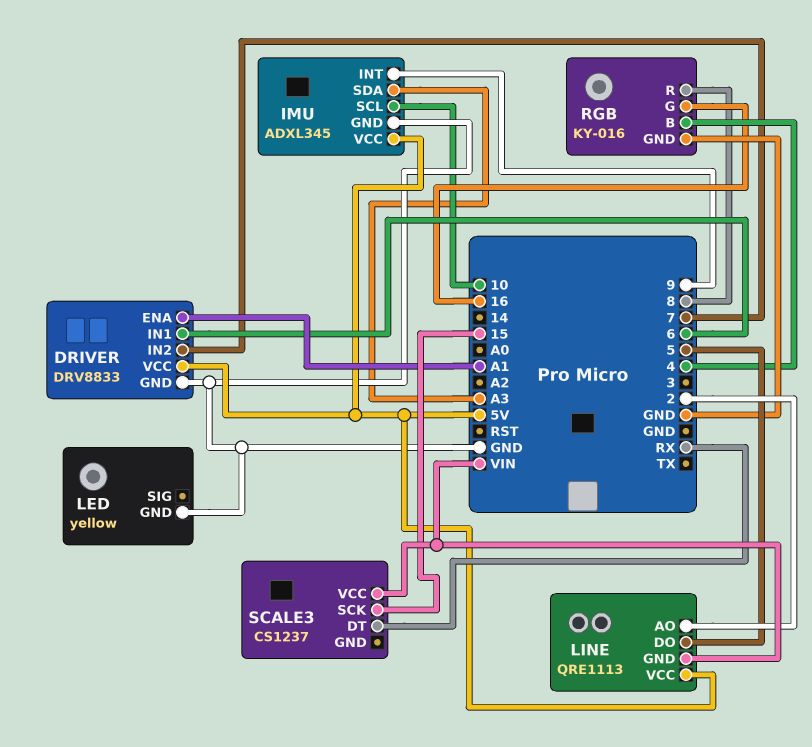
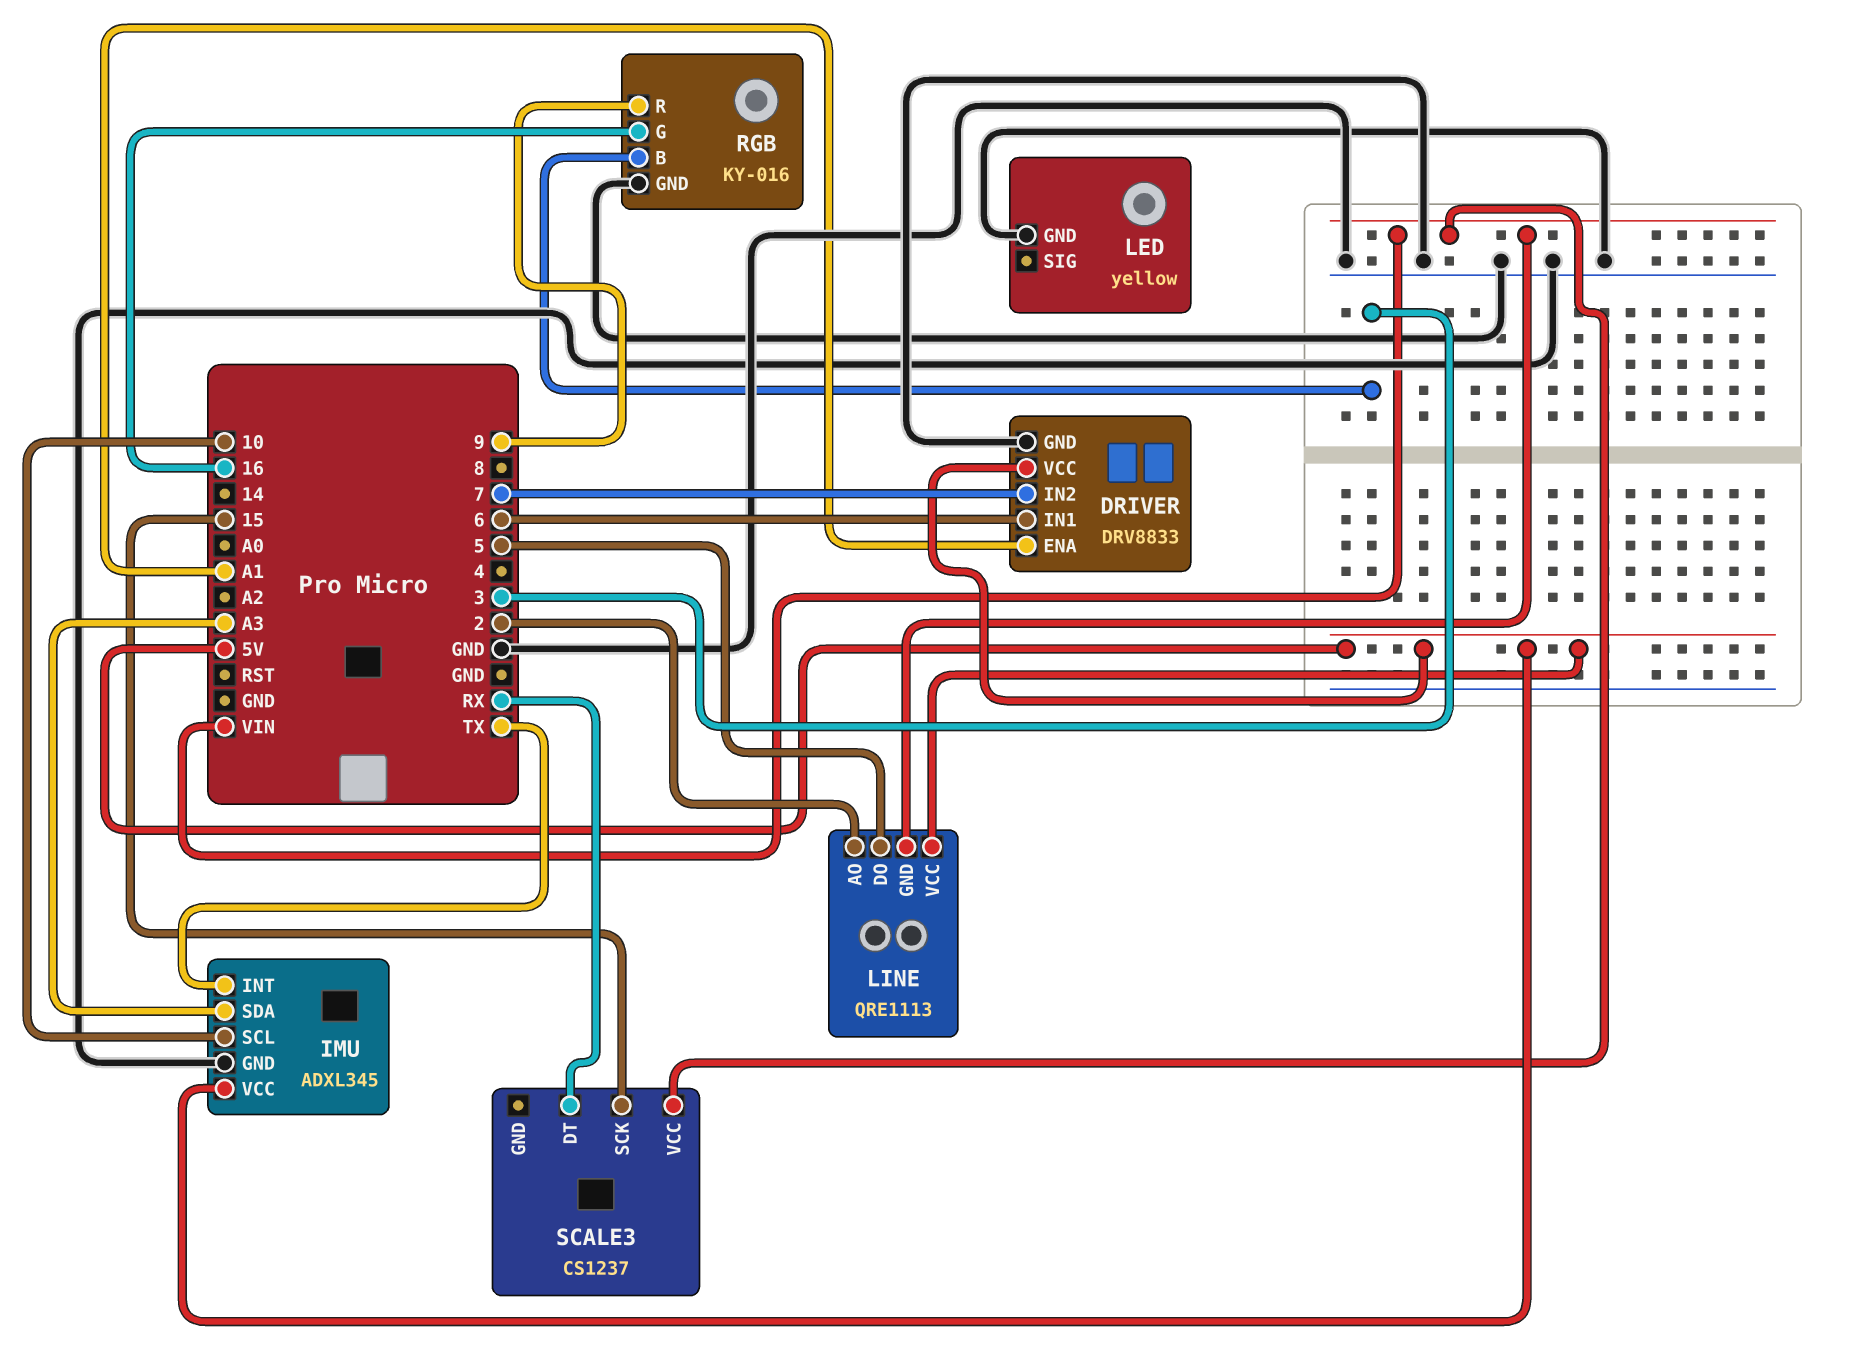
IMU pin INT: 9 -> TX
RGB pin B: 4 -> 3
RGB pin R: 8 -> 9

